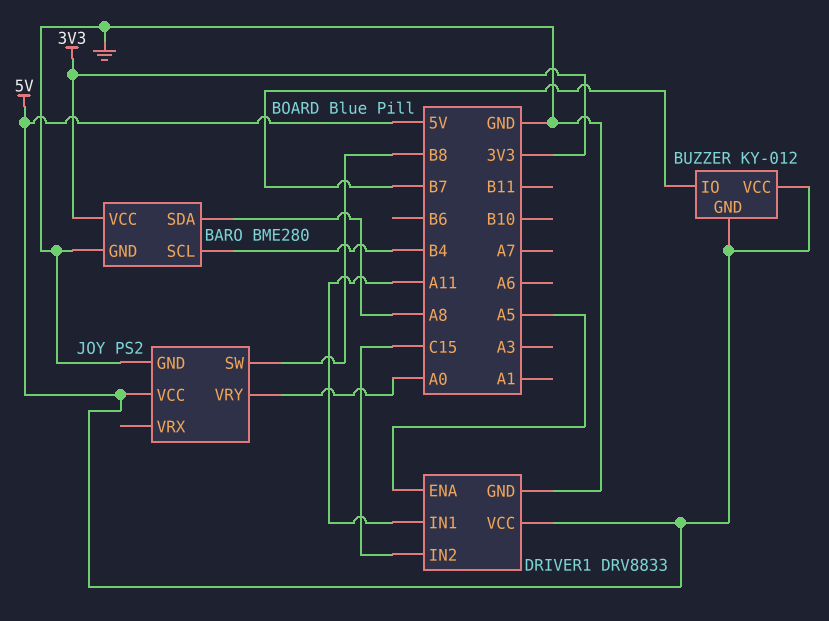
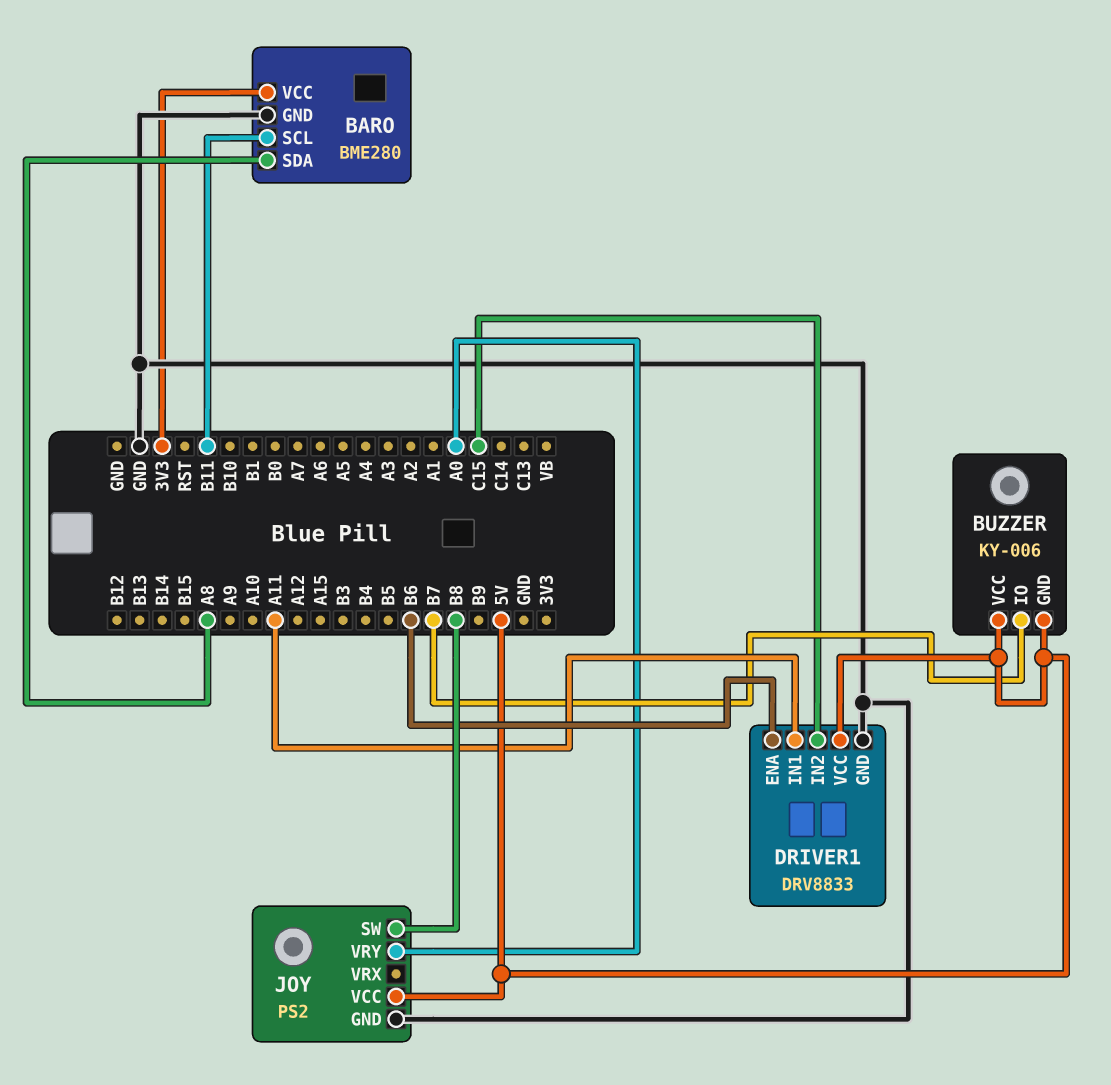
BARO pin SCL: B4 -> B11
BUZZER: KY-012 -> KY-006
DRIVER1 pin ENA: A5 -> B6

